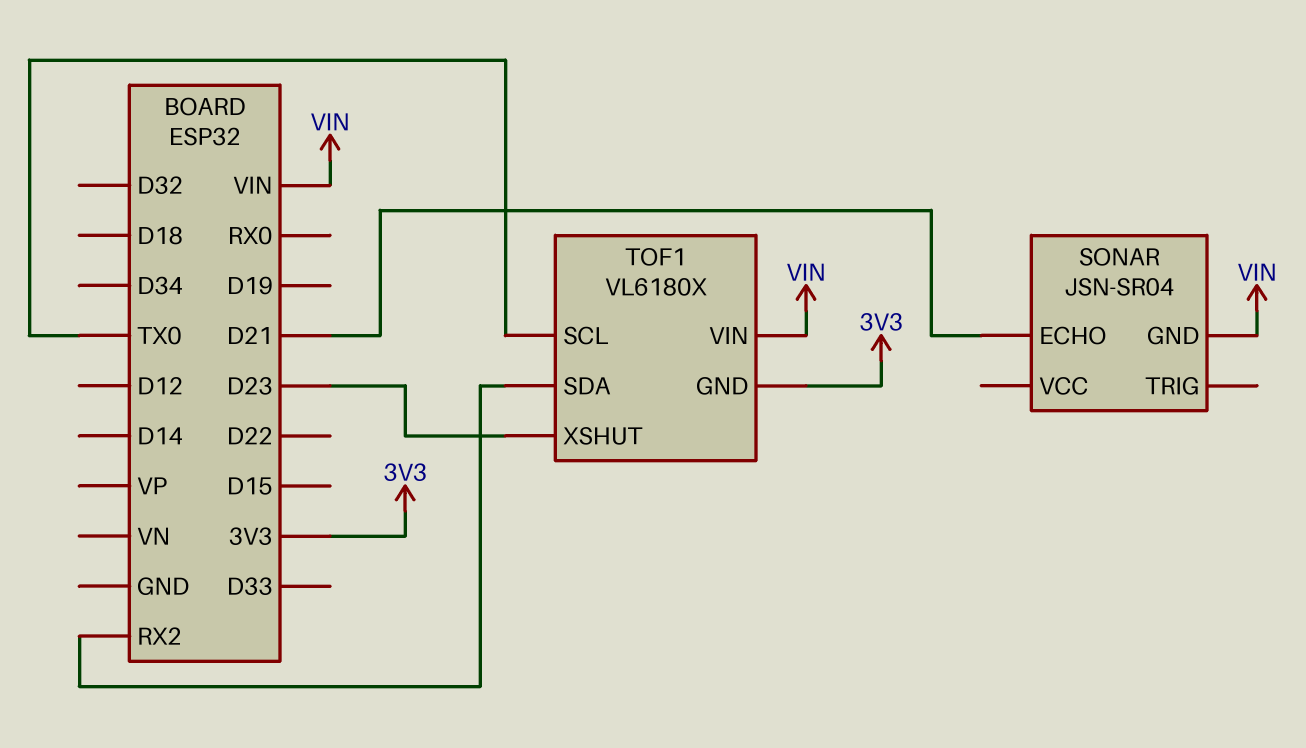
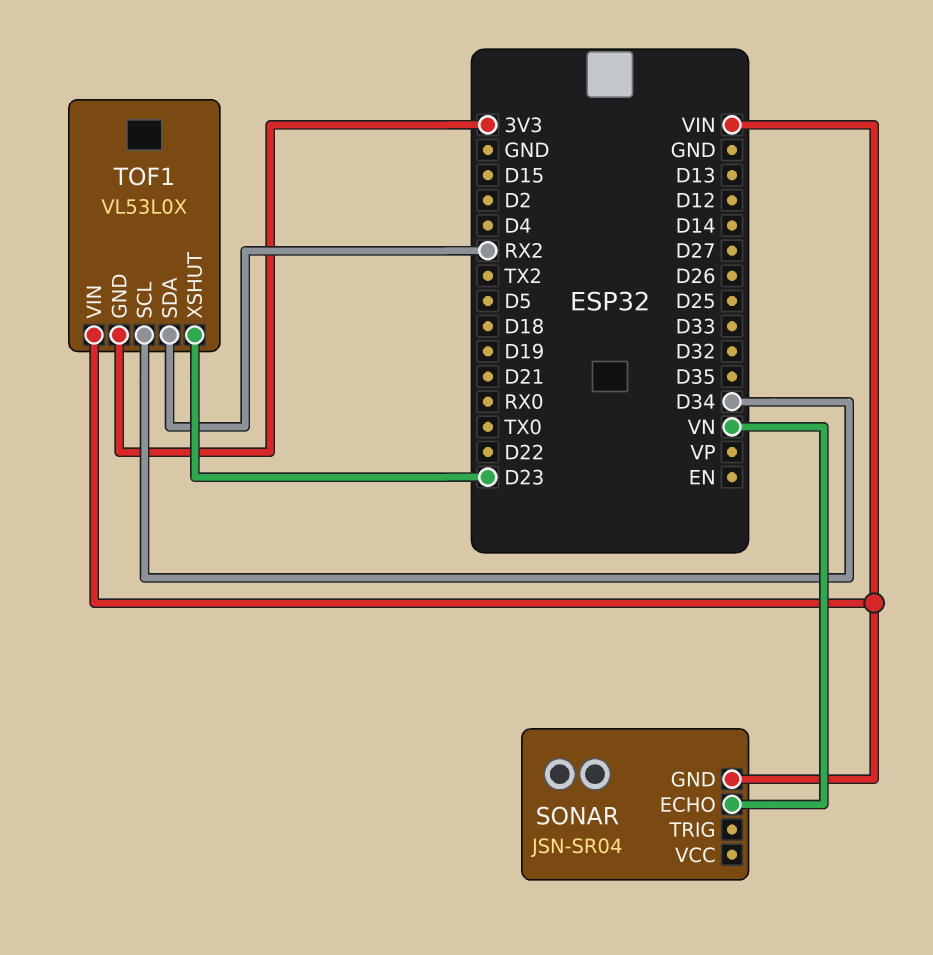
SONAR pin ECHO: D21 -> VN
TOF1: VL6180X -> VL53L0X
TOF1 pin SCL: TX0 -> D34

